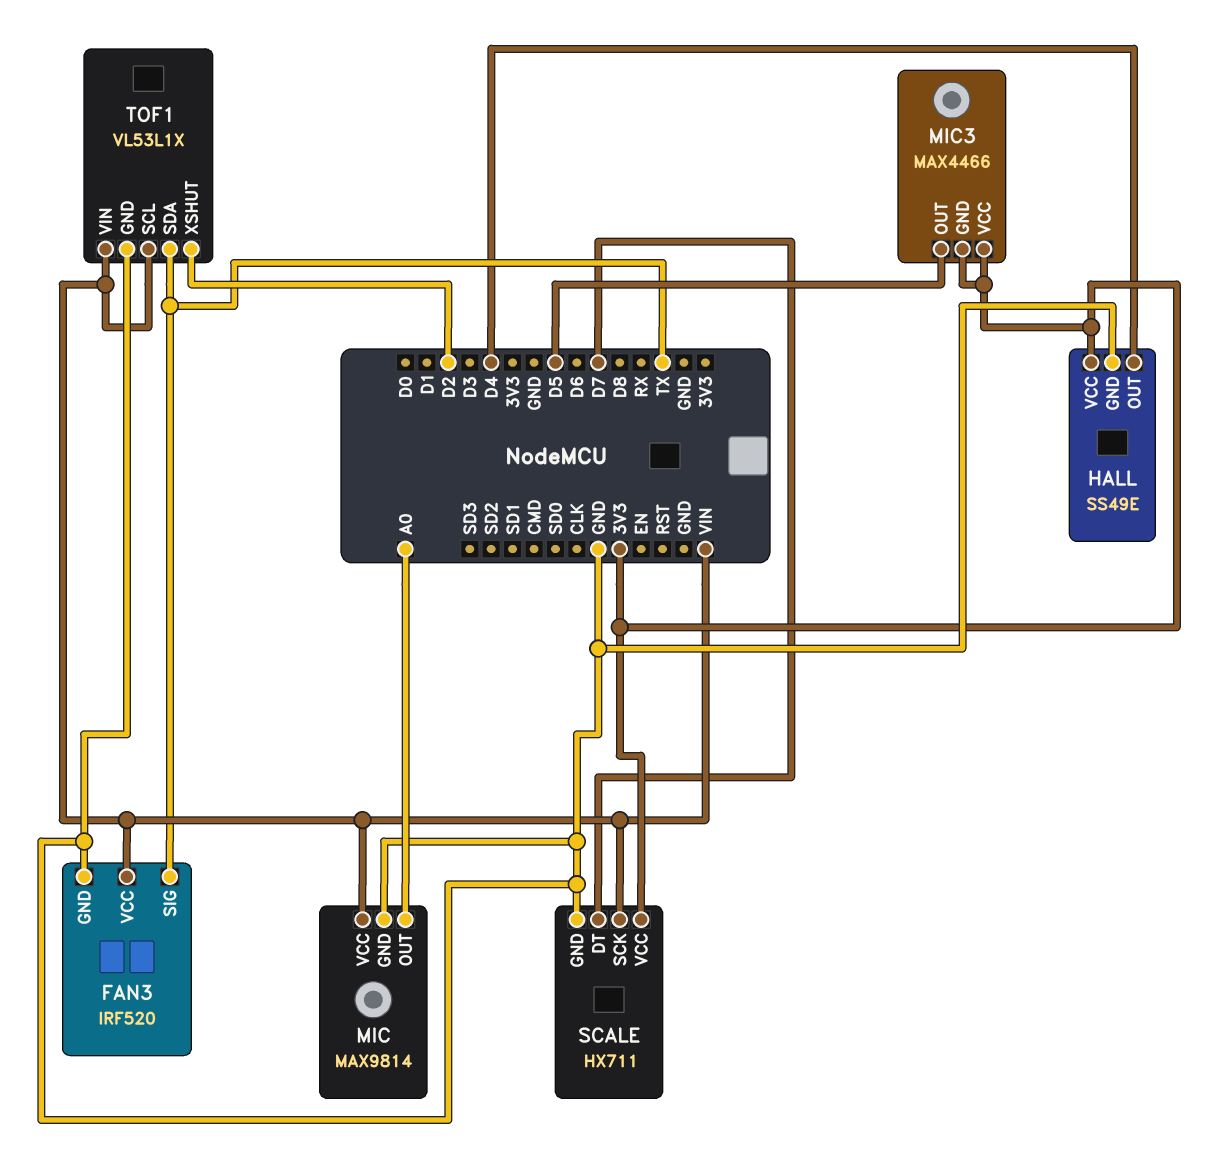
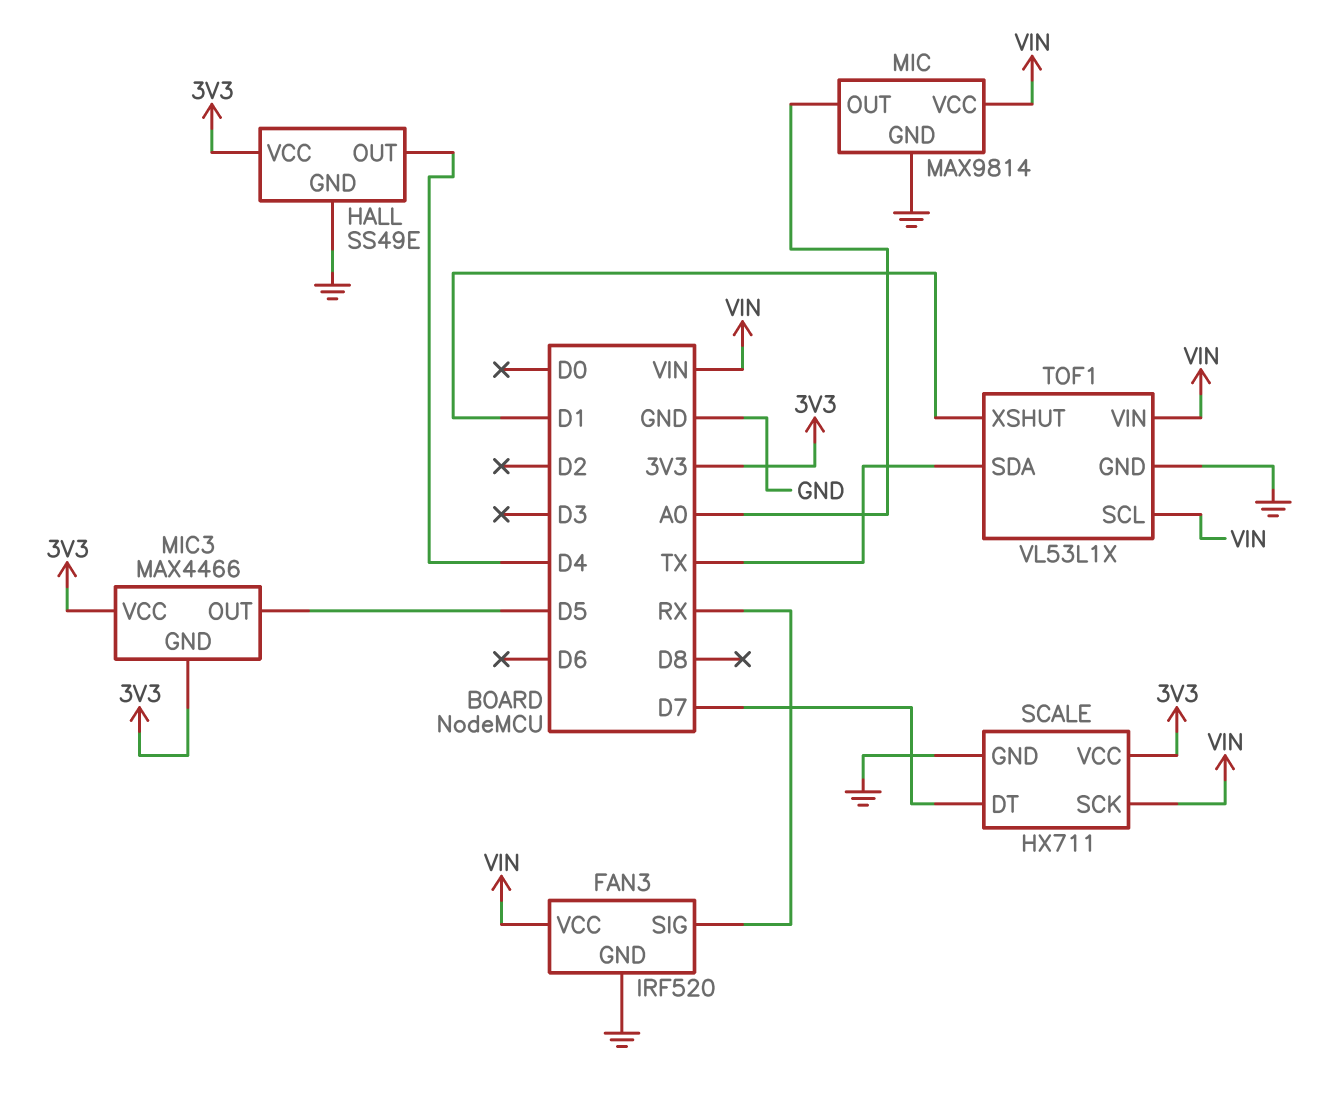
FAN3 pin SIG: TX -> RX
TOF1 pin XSHUT: D2 -> D1

